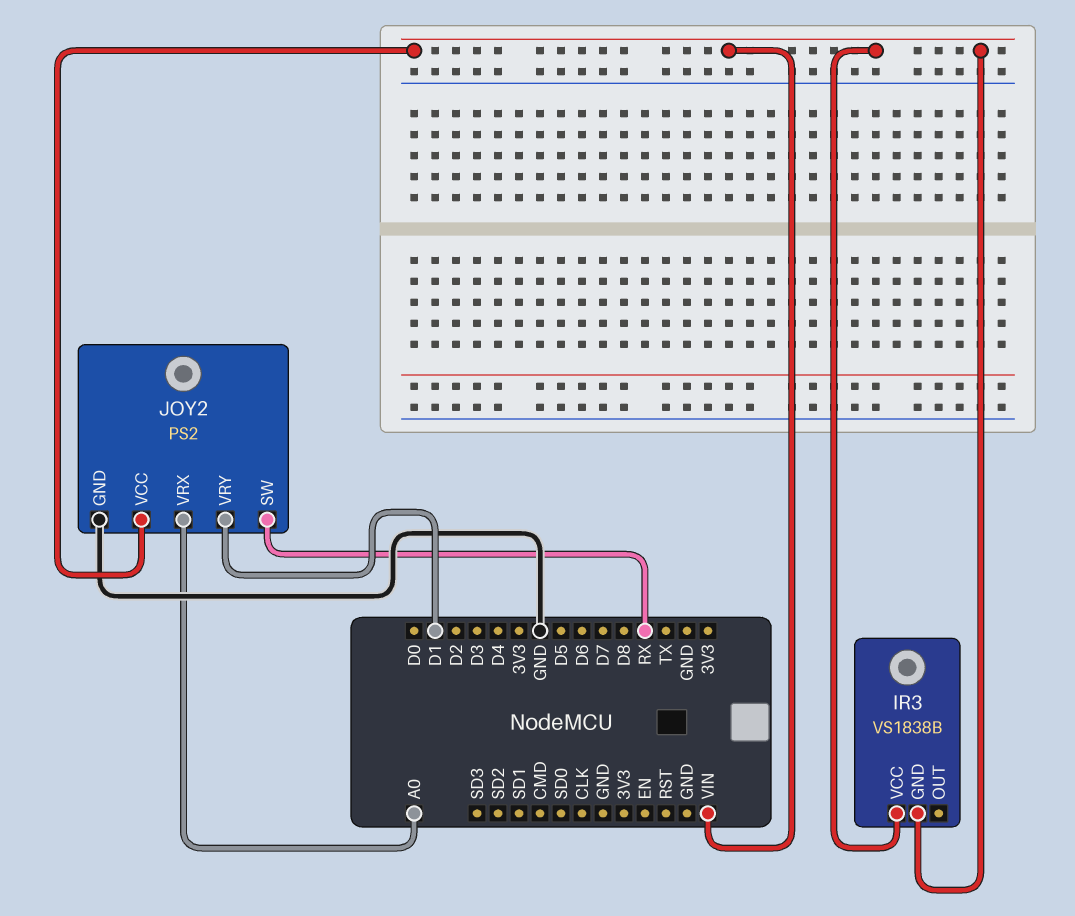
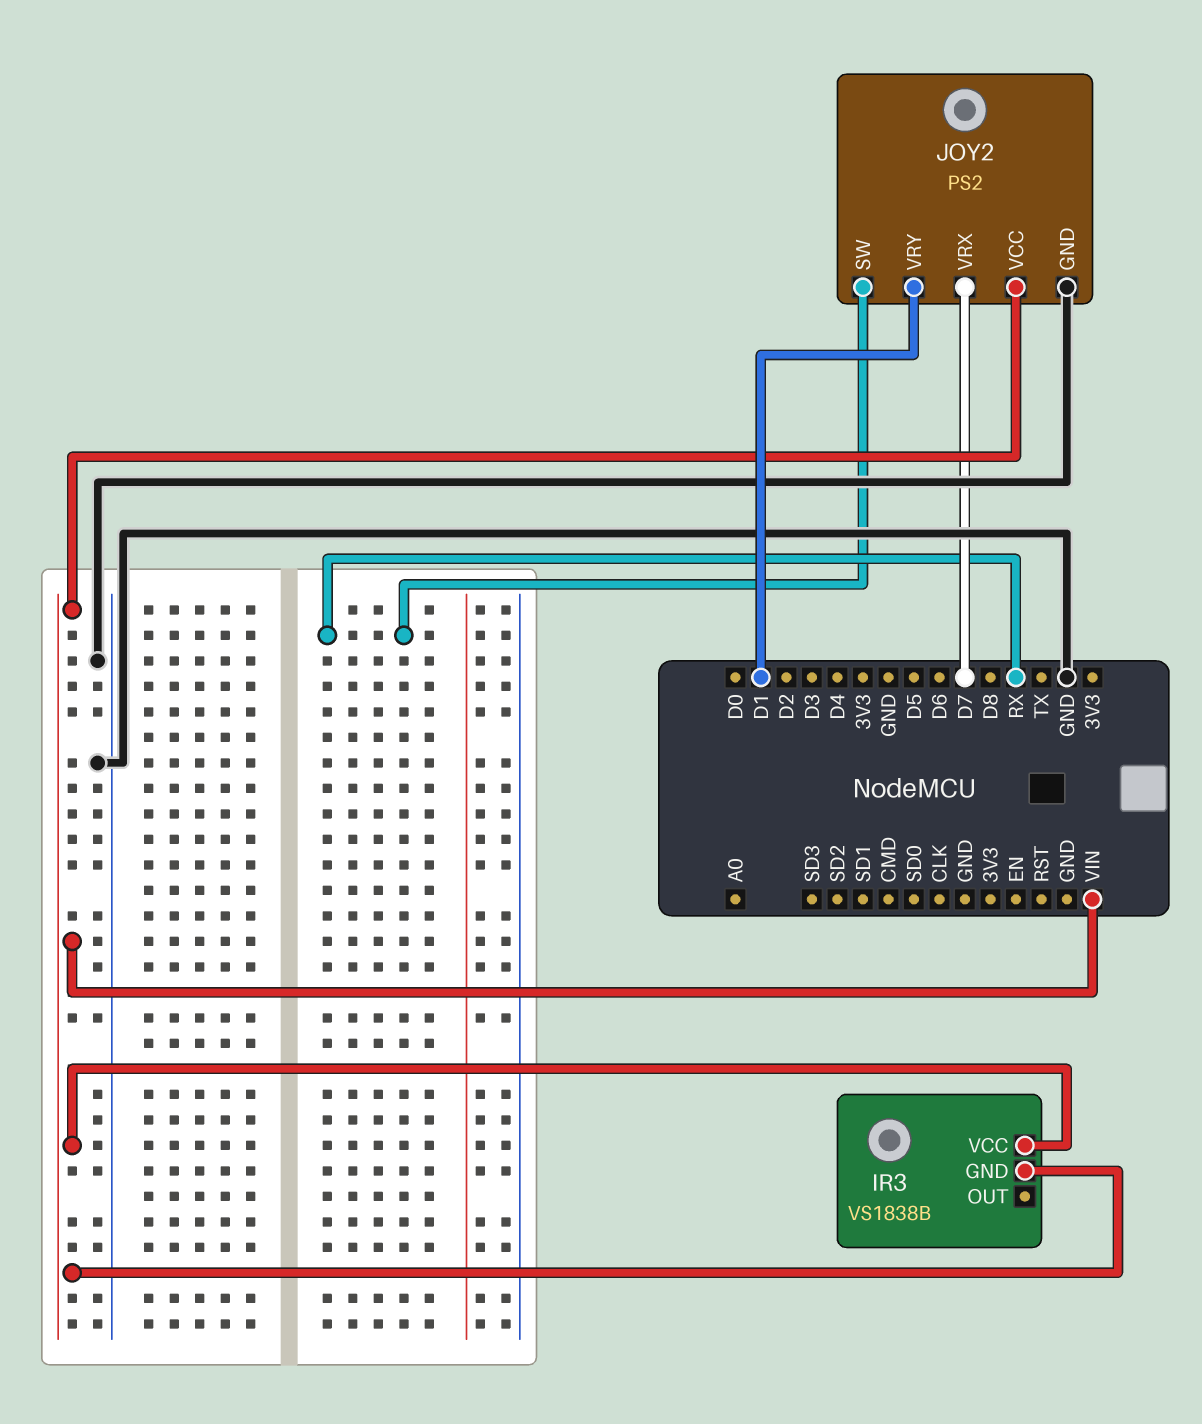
JOY2 pin VRX: A0 -> D7

